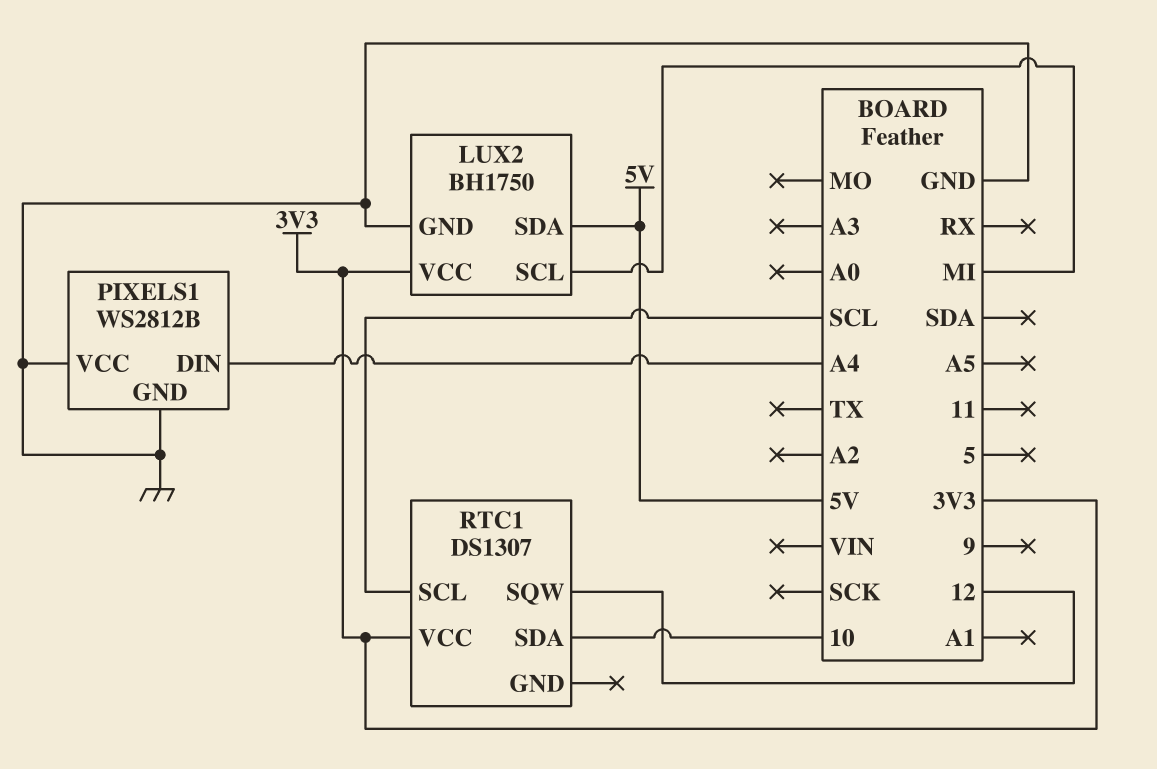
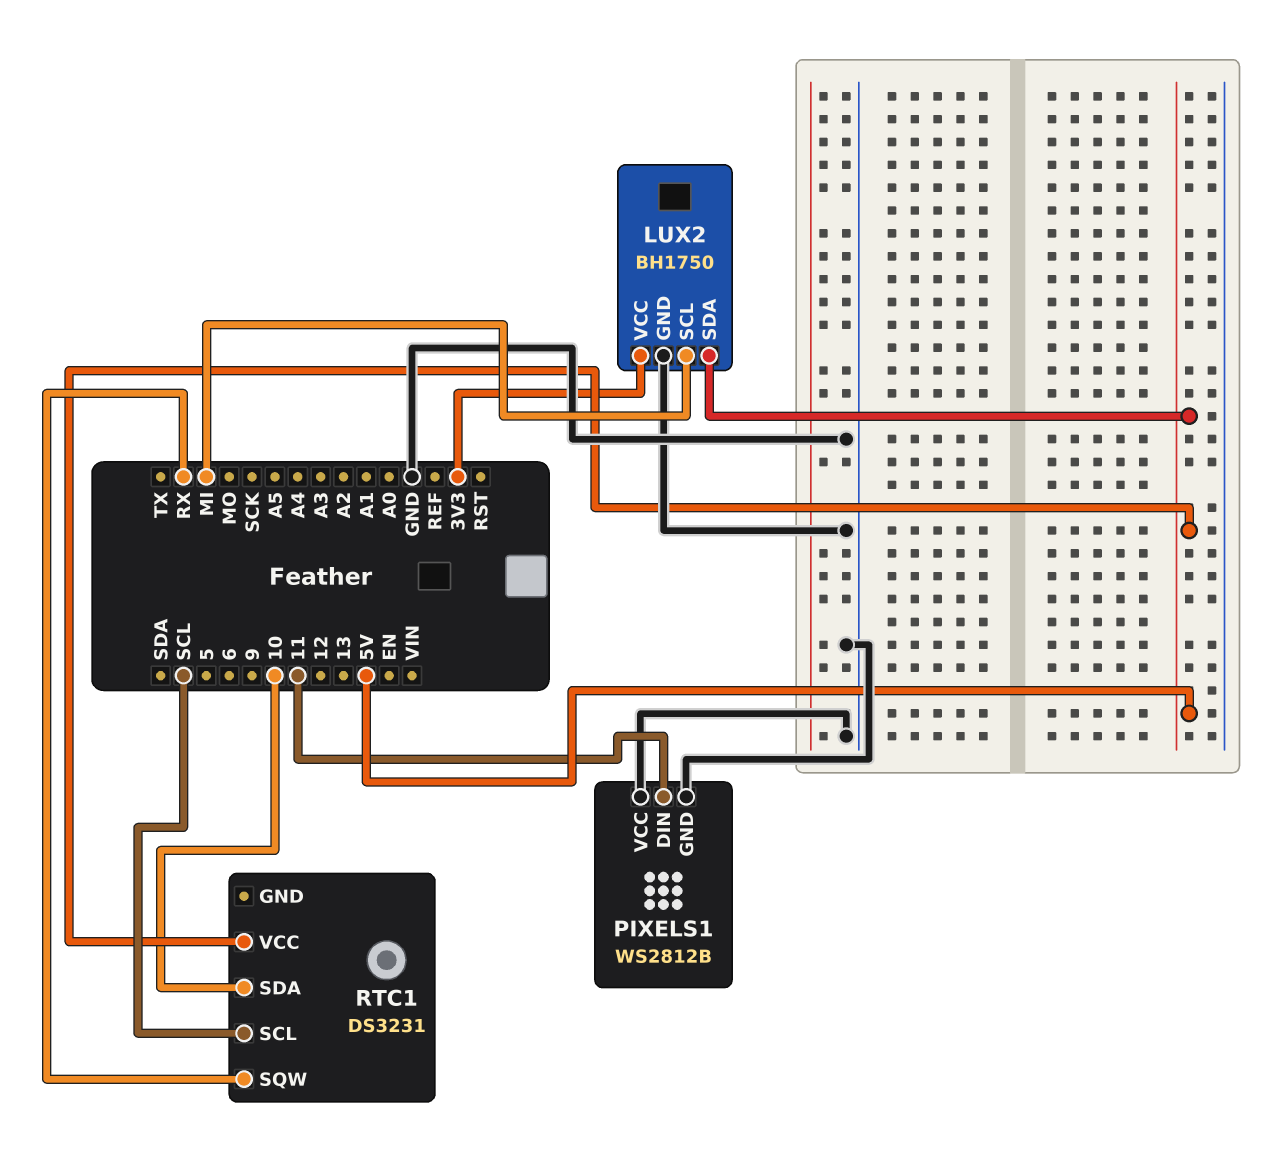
PIXELS1 pin DIN: A4 -> 11
RTC1: DS1307 -> DS3231
RTC1 pin SQW: 12 -> RX
RTC1 pin VCC: 3V3 -> 5V

